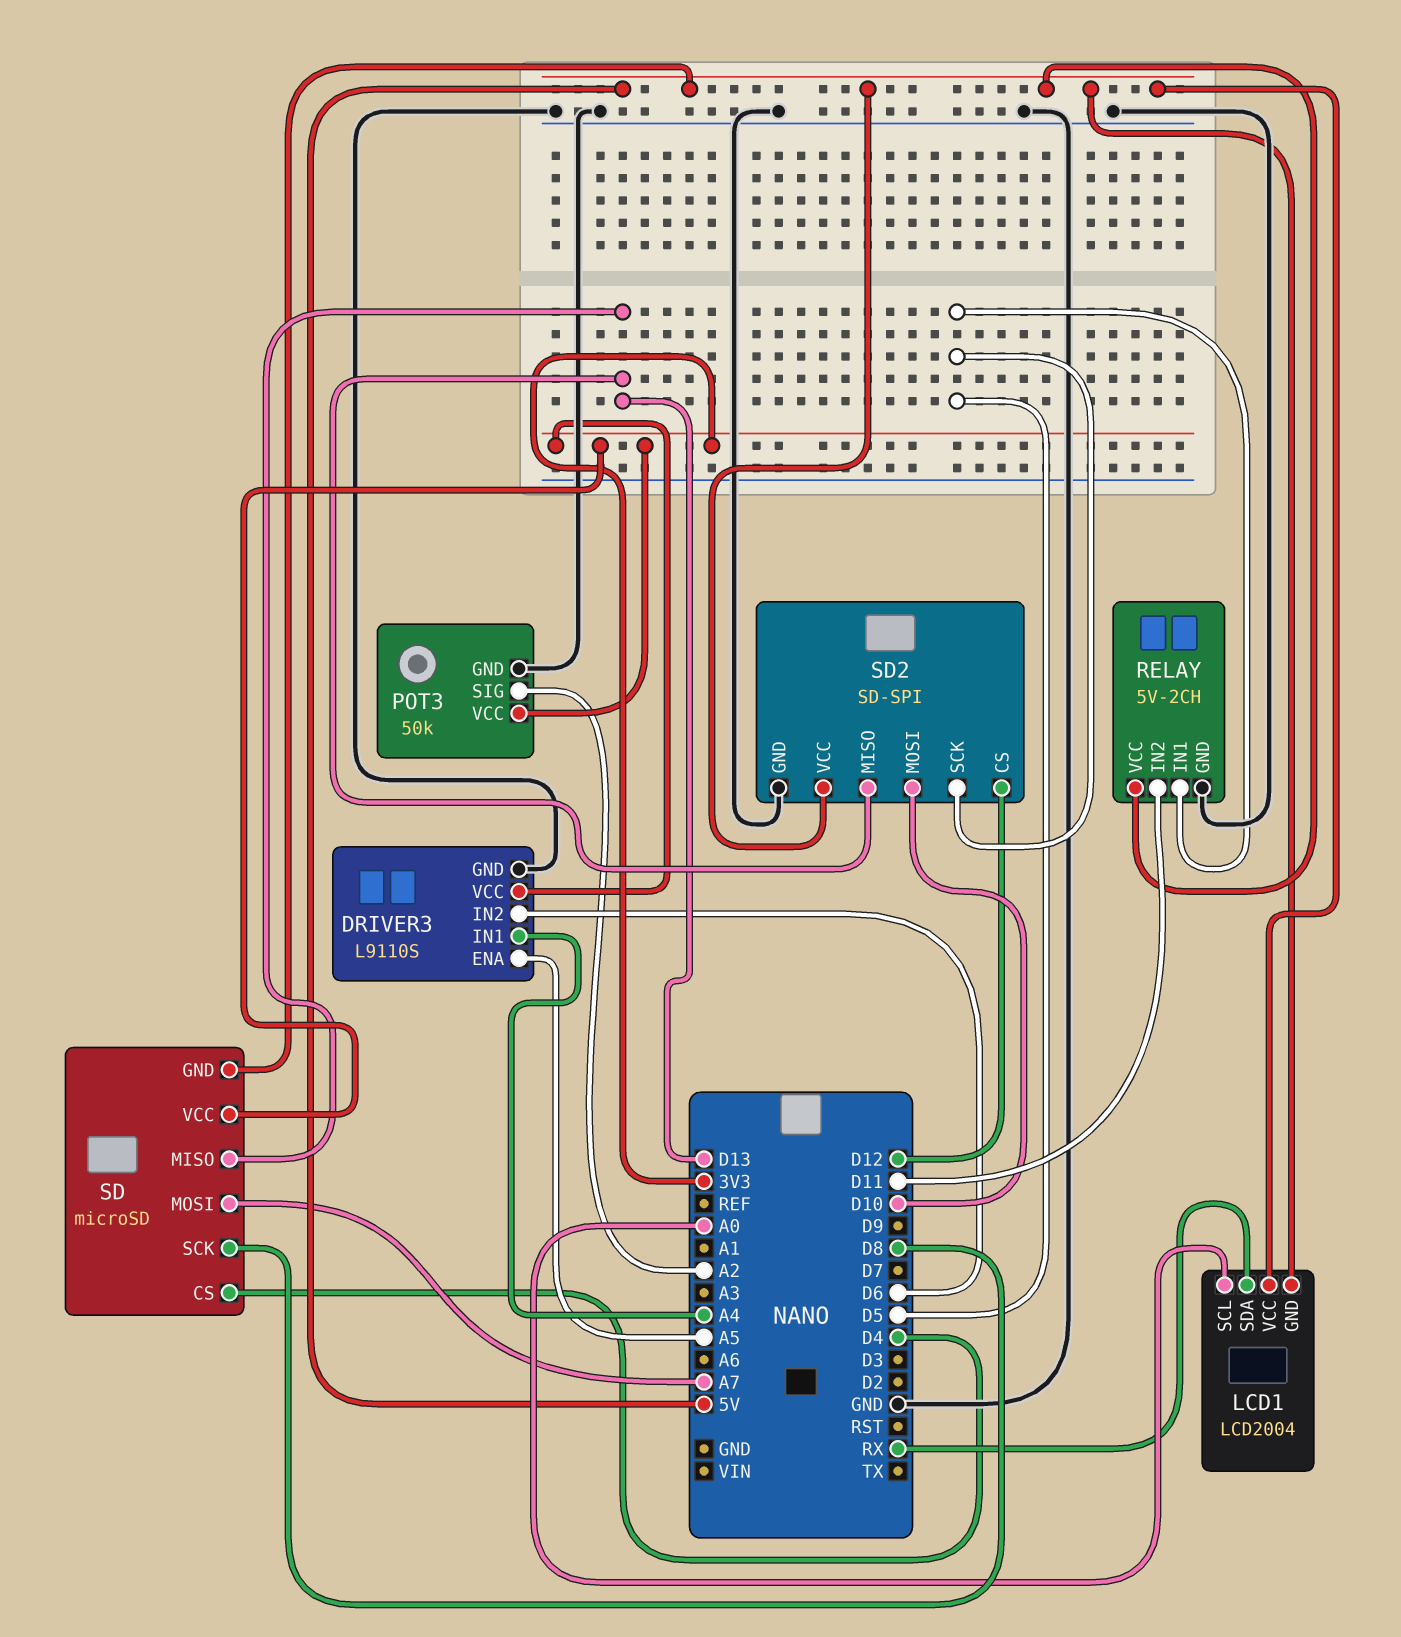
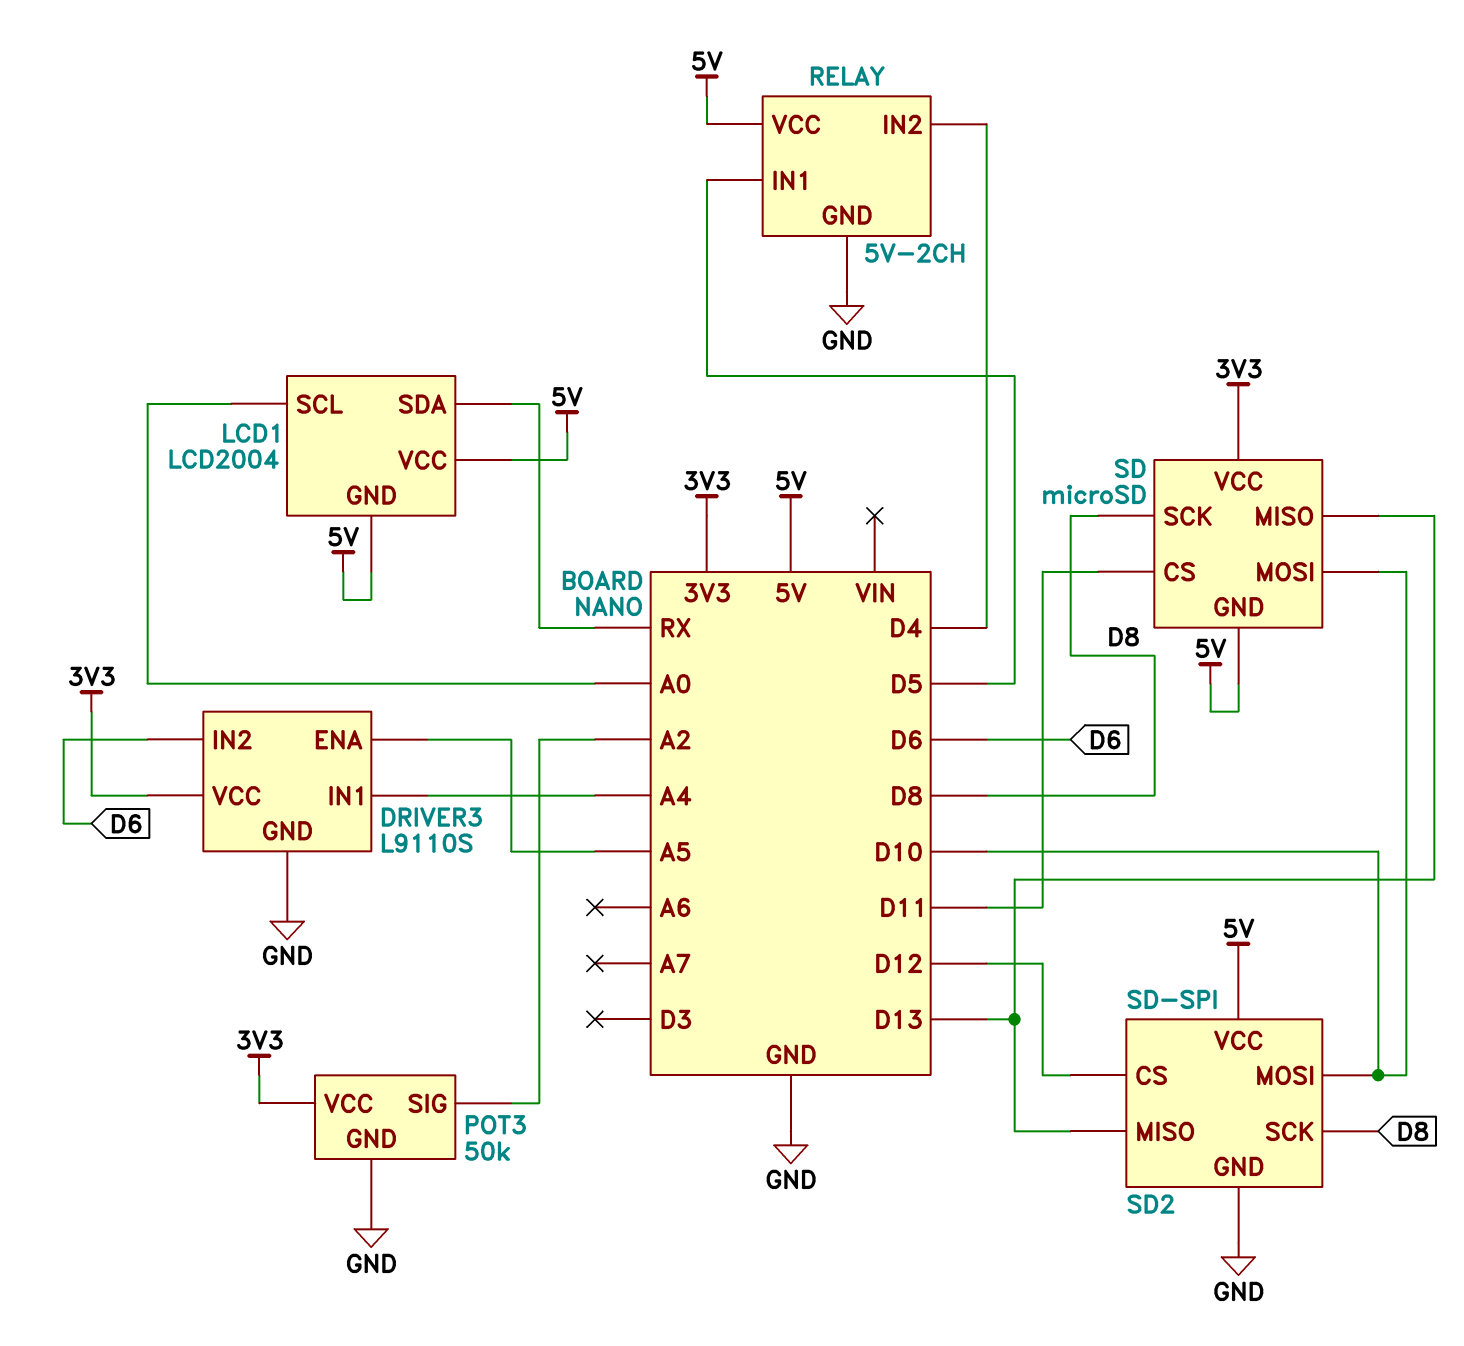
RELAY pin IN2: D11 -> D4
SD pin CS: D4 -> D11
SD pin MOSI: A7 -> D10
SD2 pin SCK: D5 -> D8

